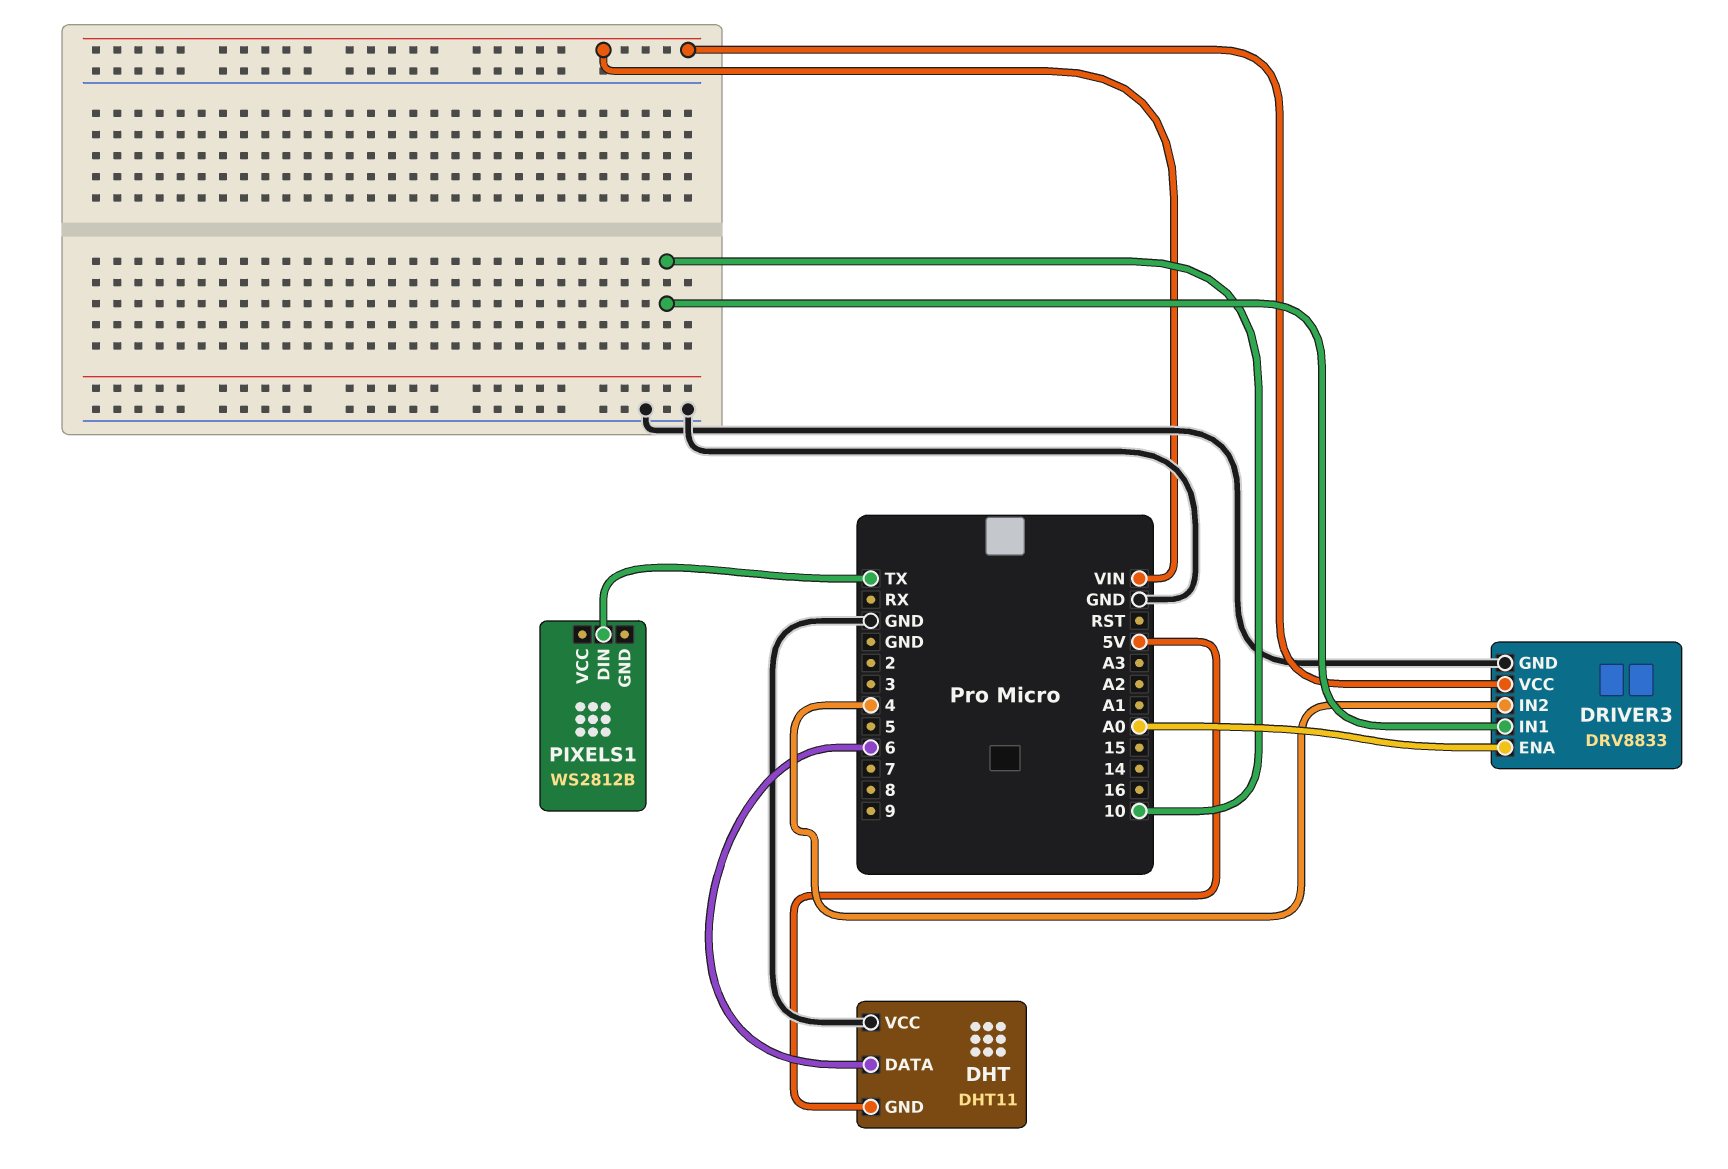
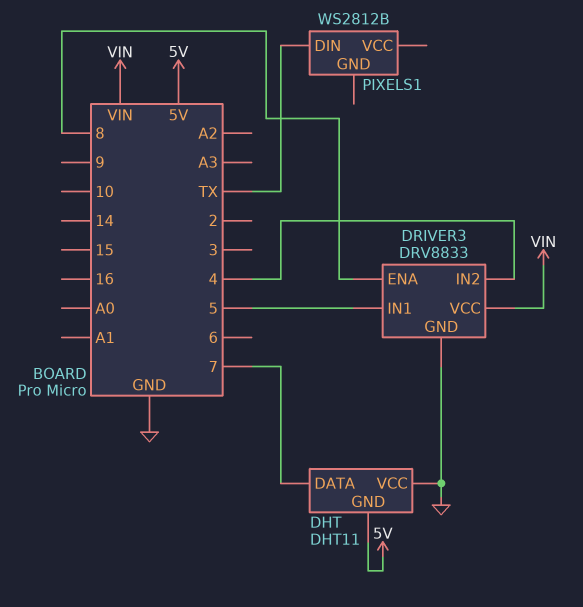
DHT pin DATA: 6 -> 7
DRIVER3 pin ENA: A0 -> 8
DRIVER3 pin IN1: 10 -> 5

